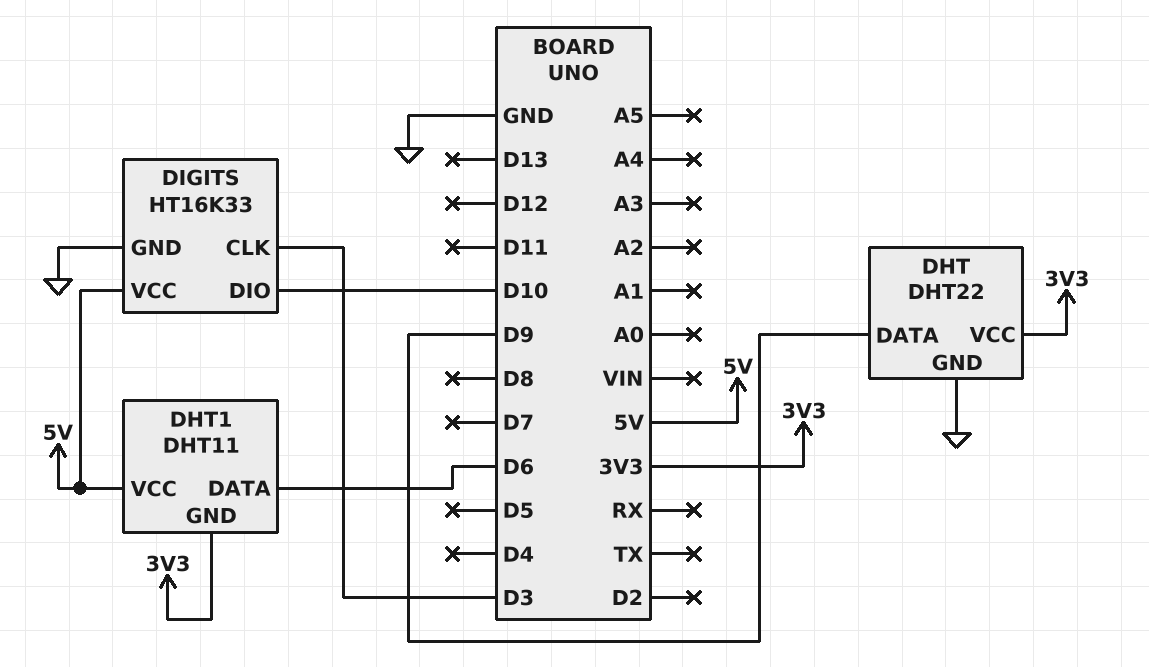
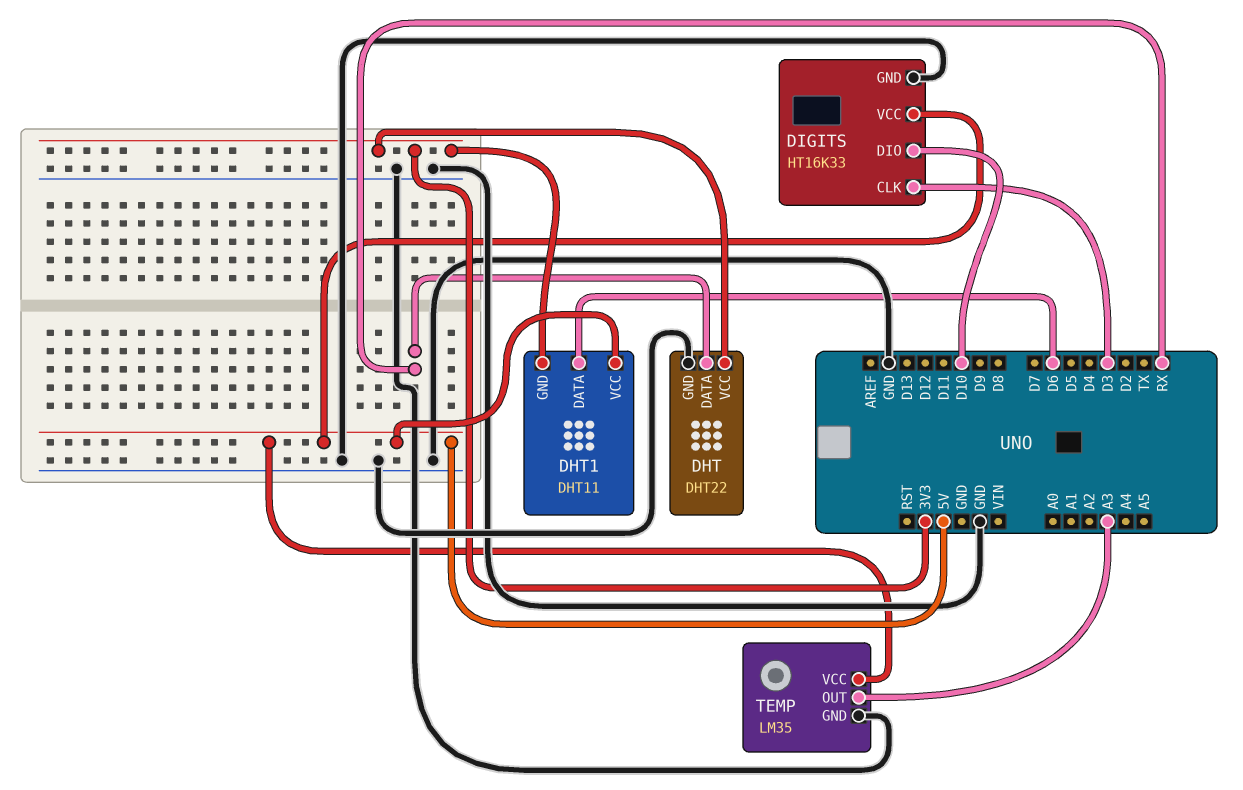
DHT pin DATA: D9 -> RX
TEMP: none -> LM35
TEMP pin GND: none -> GND
TEMP pin OUT: none -> A3
TEMP pin VCC: none -> 5V

